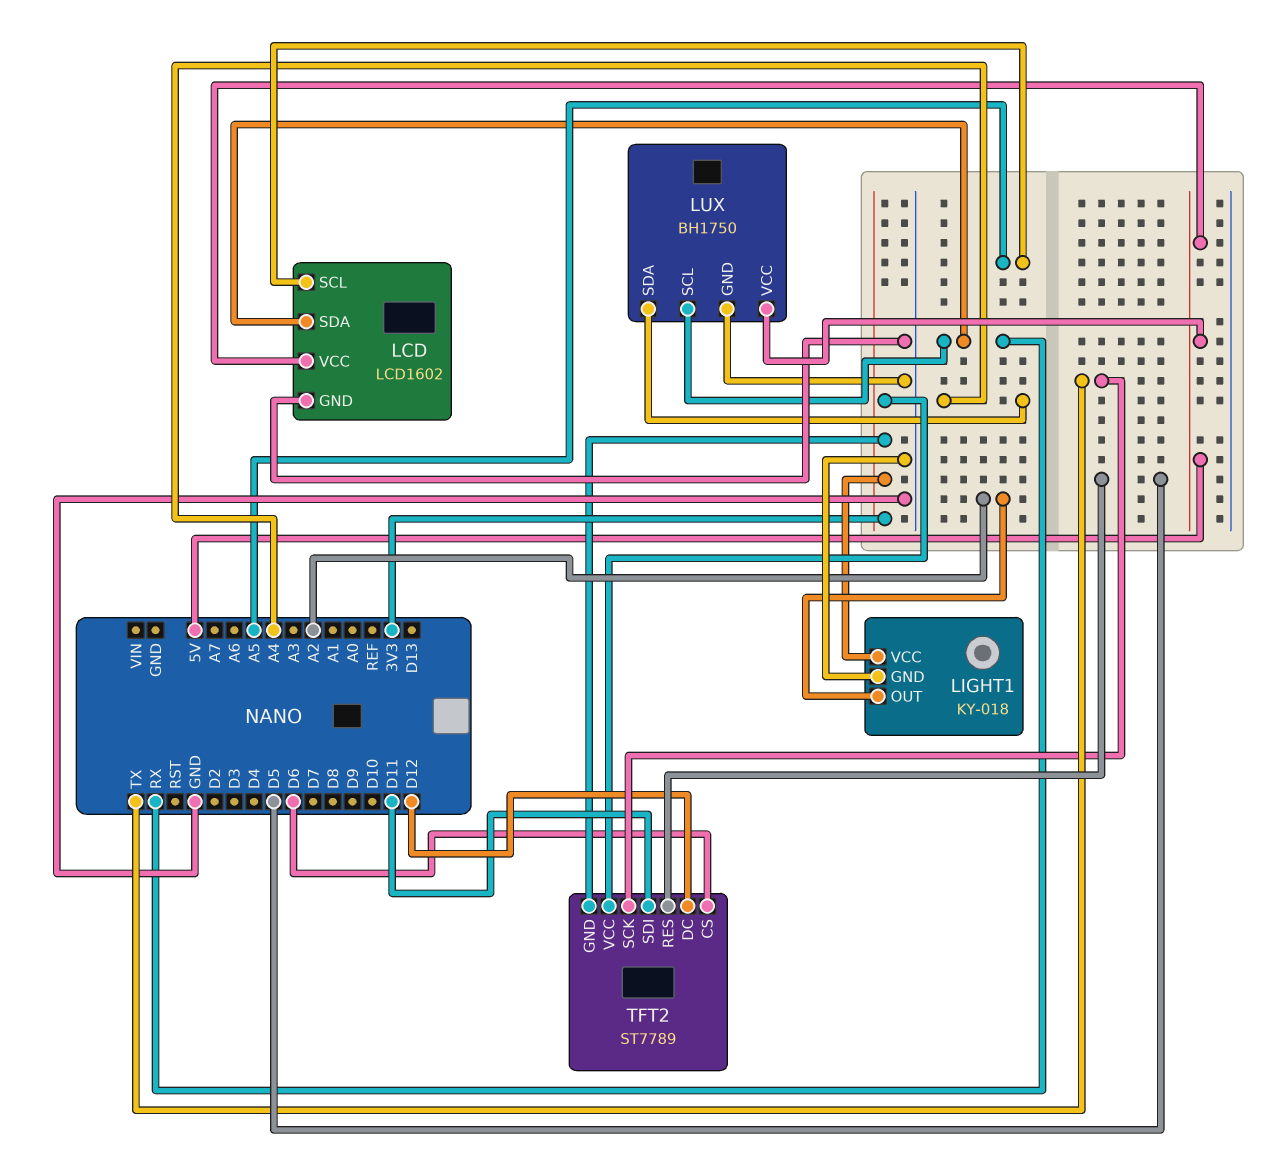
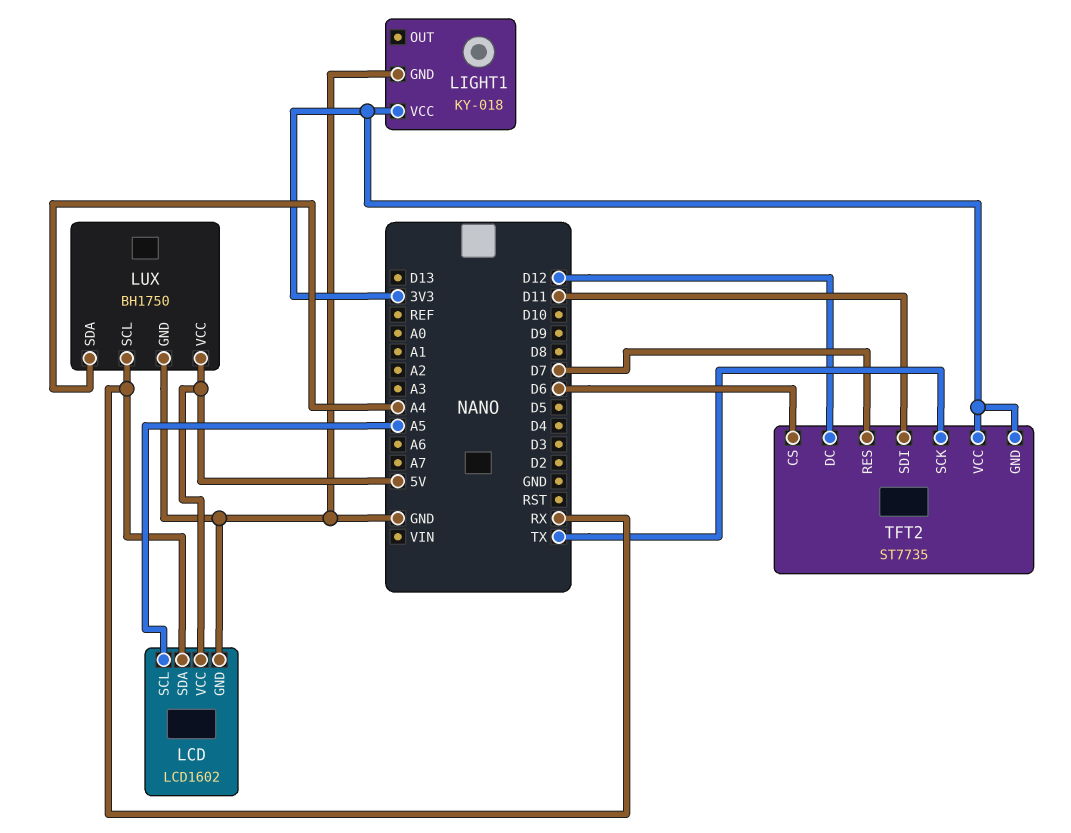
LIGHT1 pin OUT: A2 -> none
TFT2: ST7789 -> ST7735
TFT2 pin RES: D5 -> D7

